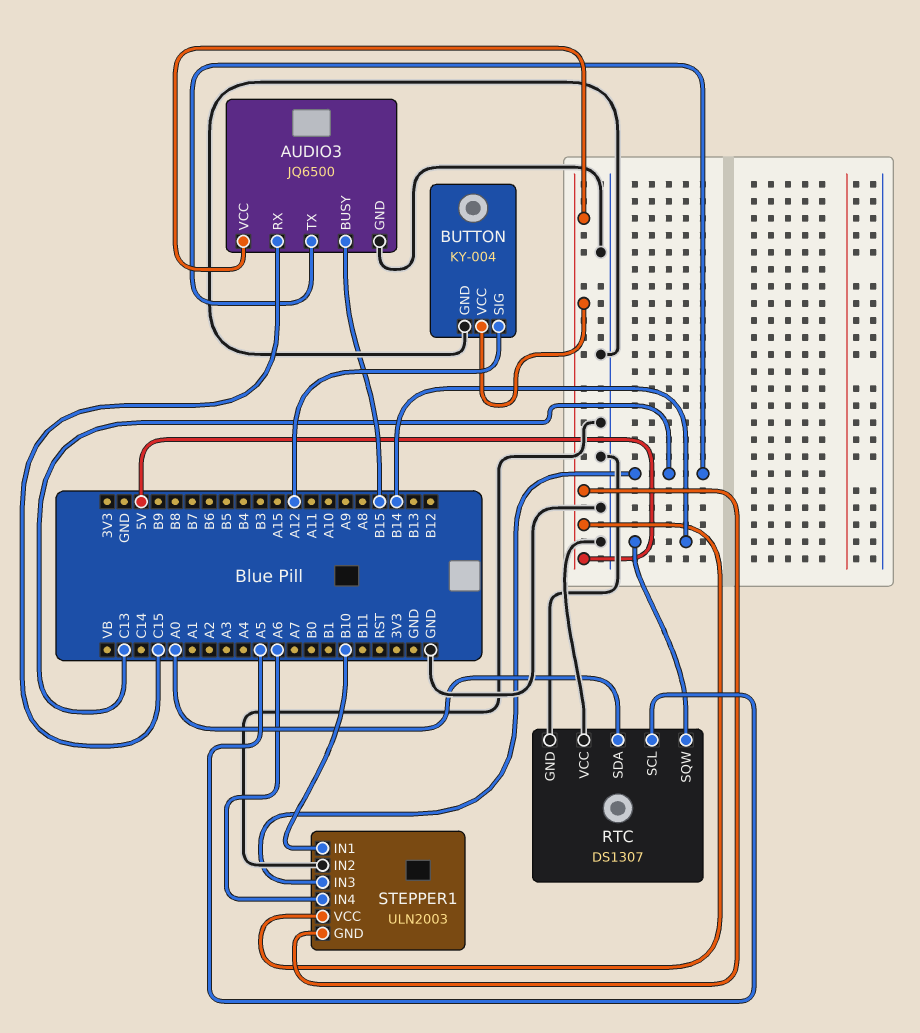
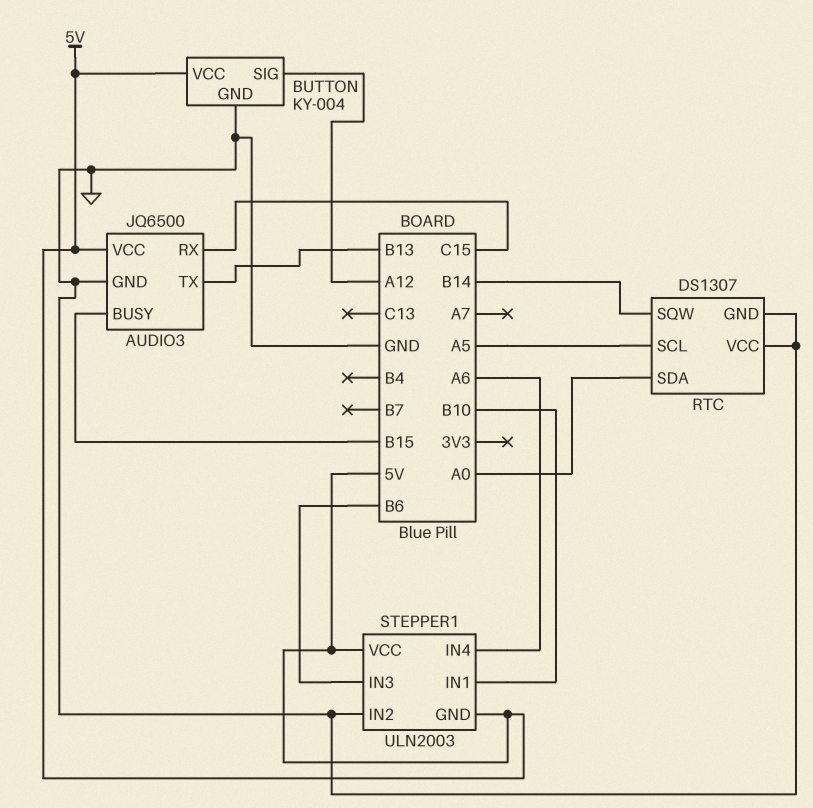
AUDIO3 pin TX: C13 -> B13
STEPPER1 pin IN3: C13 -> B6

